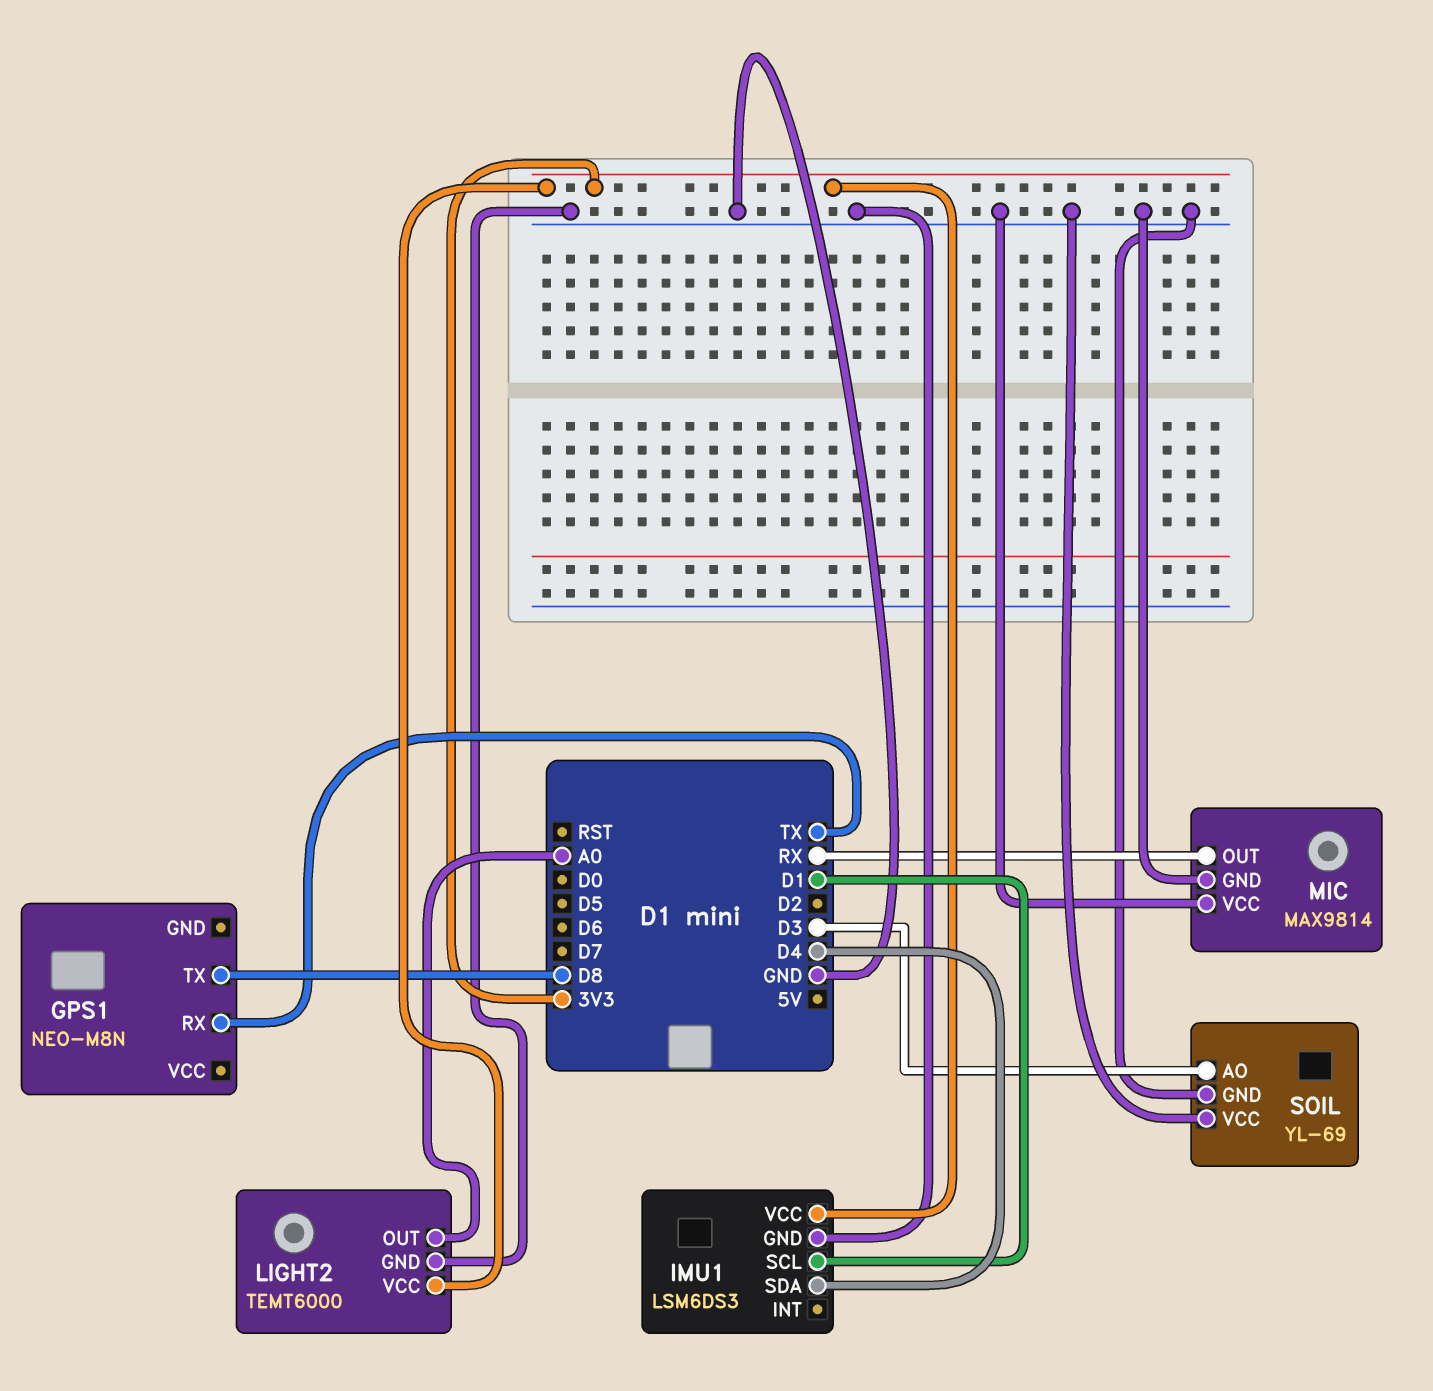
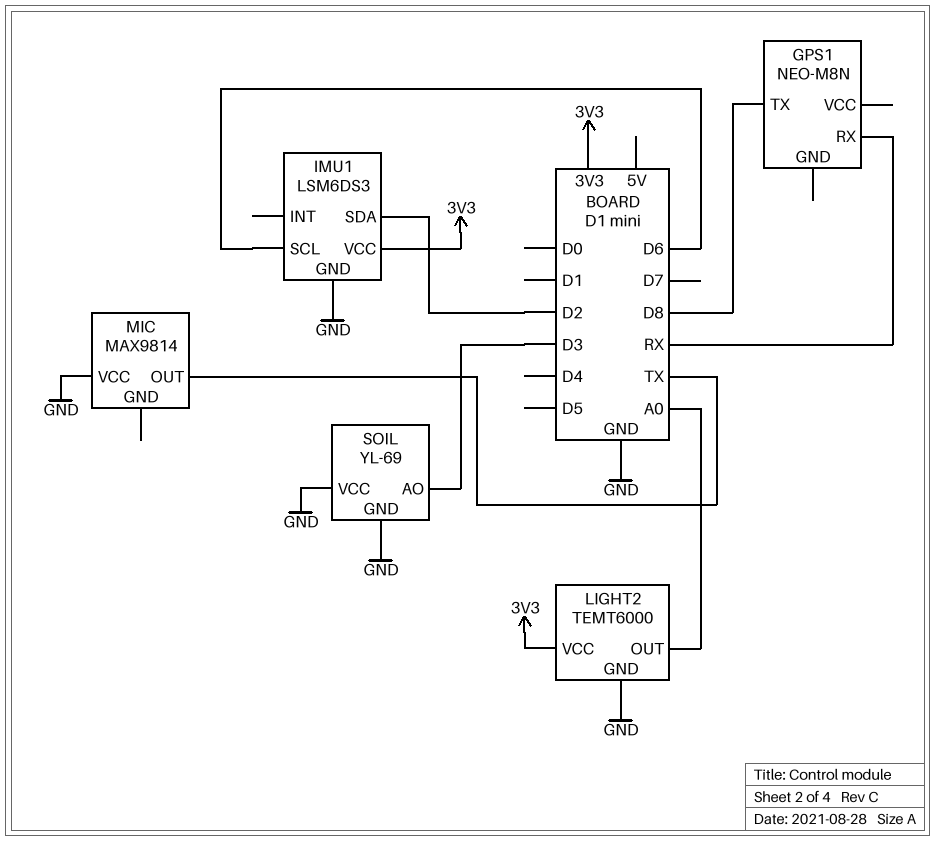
GPS1 pin RX: TX -> RX
IMU1 pin SCL: D1 -> D6
IMU1 pin SDA: D4 -> D2
MIC pin GND: GND -> none
MIC pin OUT: RX -> TX

